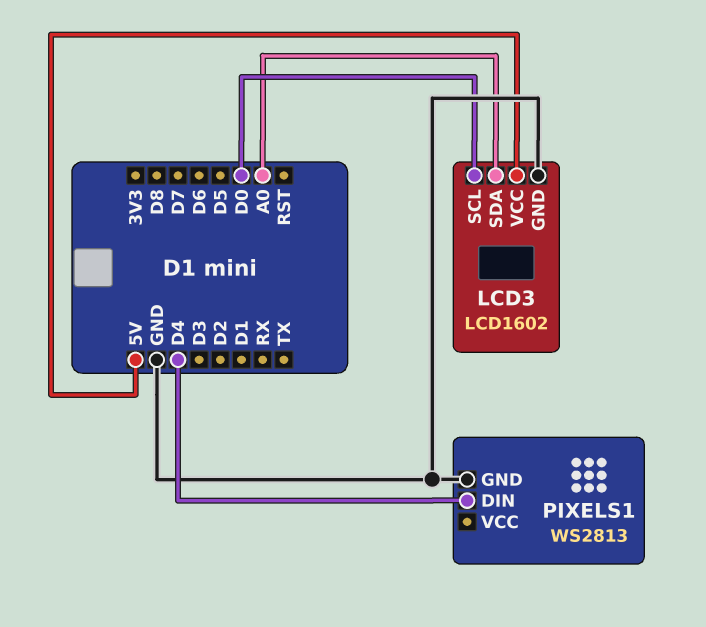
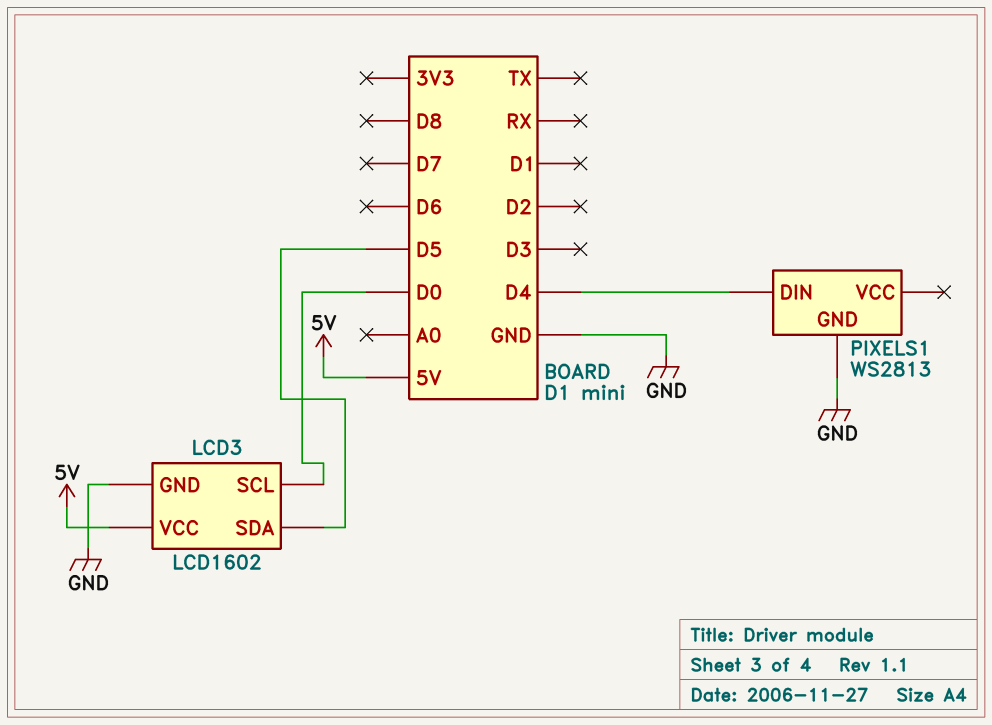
LCD3 pin SDA: A0 -> D5

